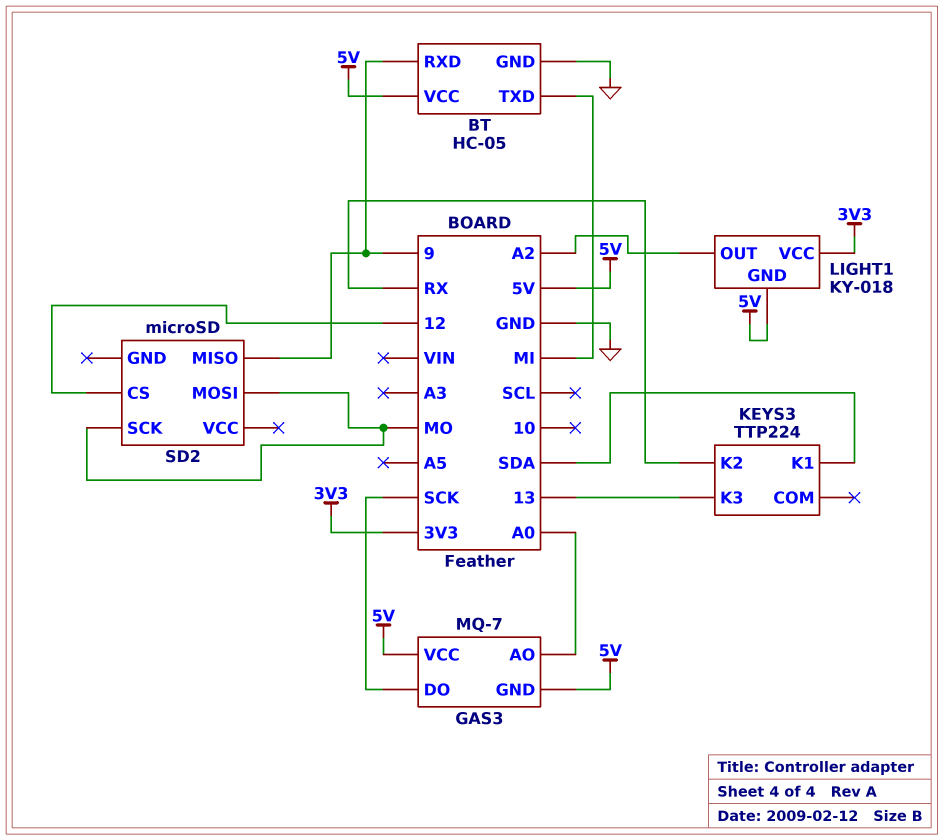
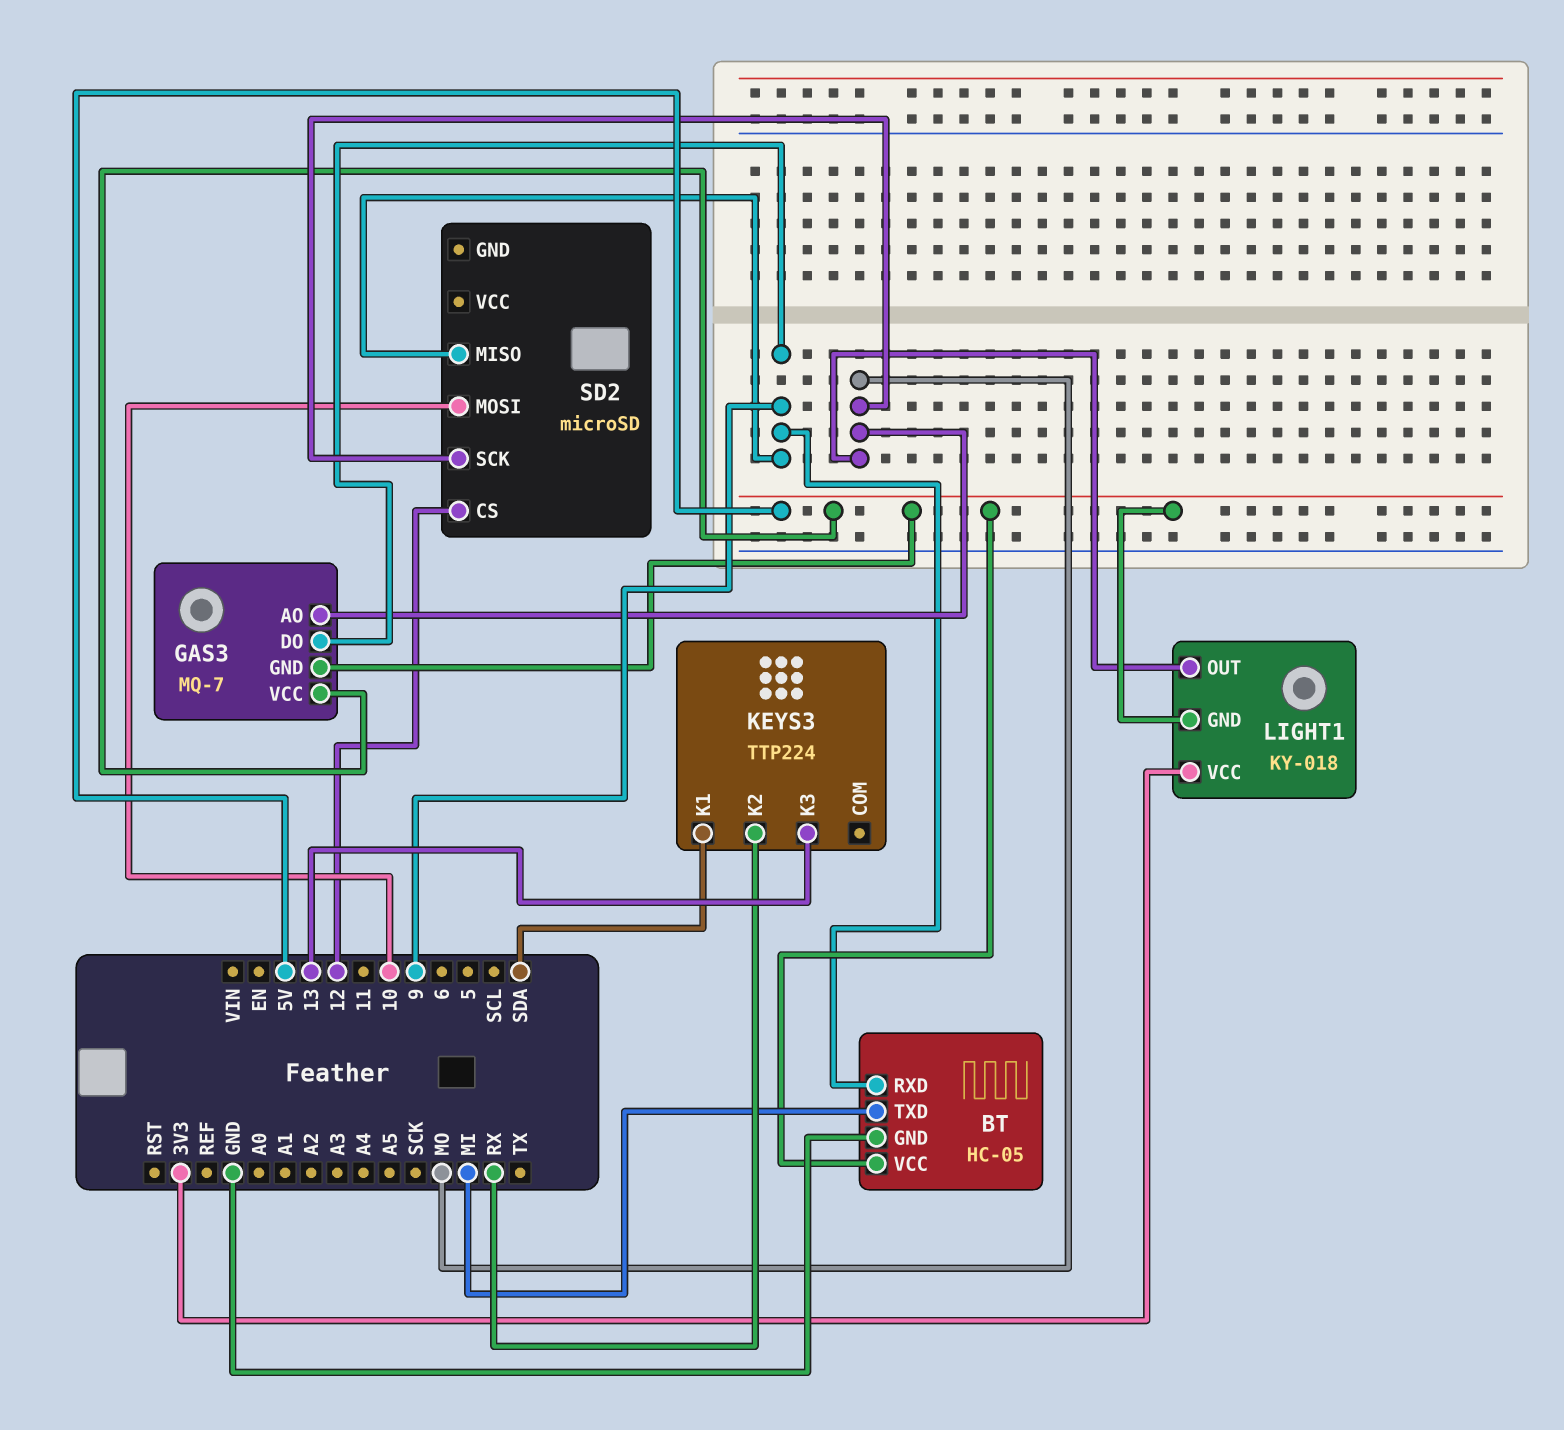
GAS3 pin AO: A0 -> MO
GAS3 pin DO: SCK -> 9
LIGHT1 pin OUT: A2 -> MO
SD2 pin MOSI: MO -> 10

